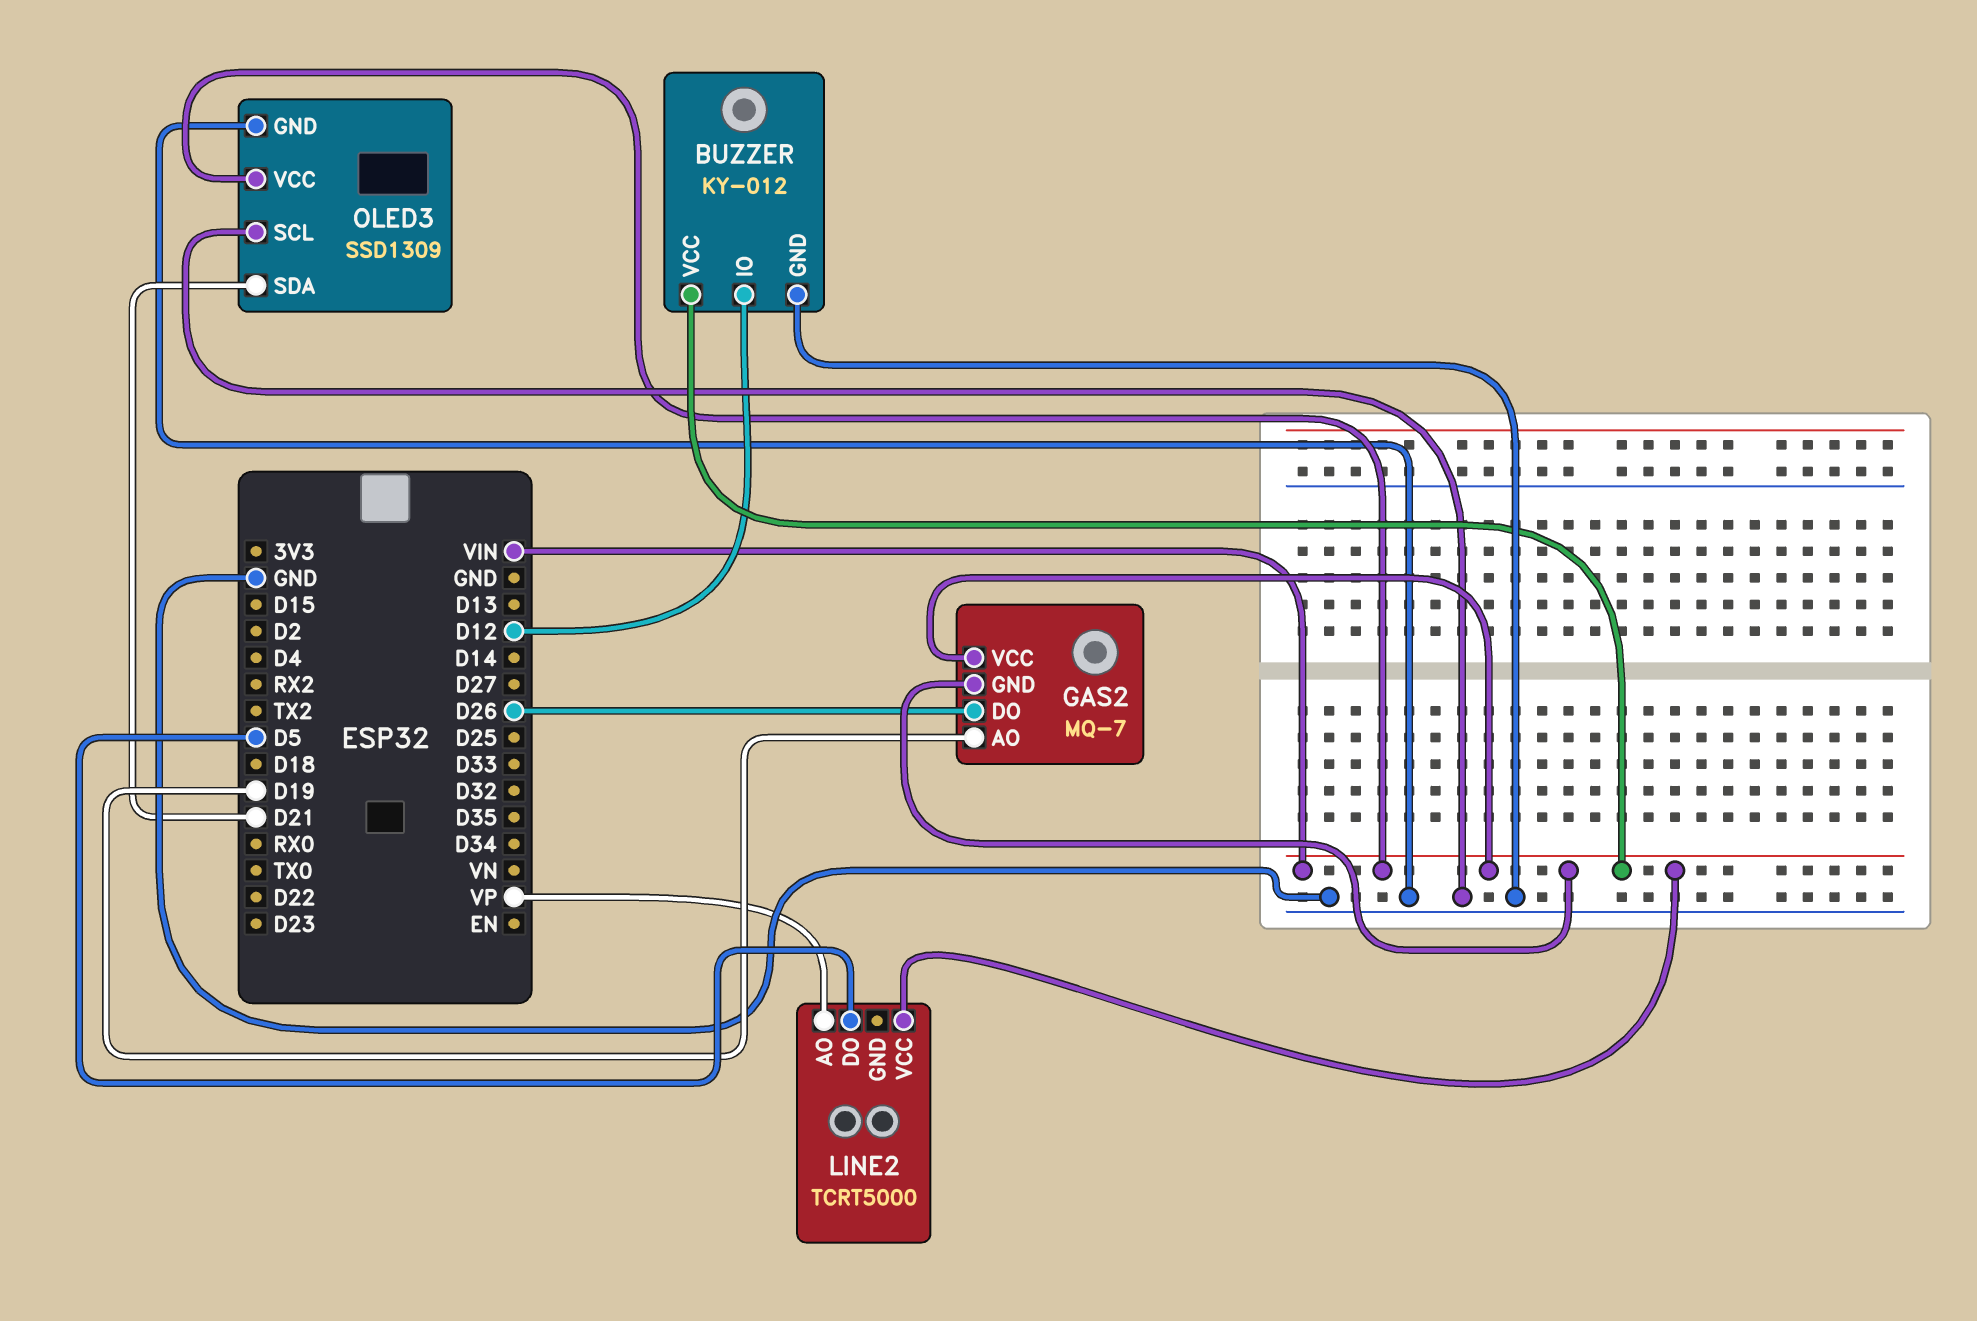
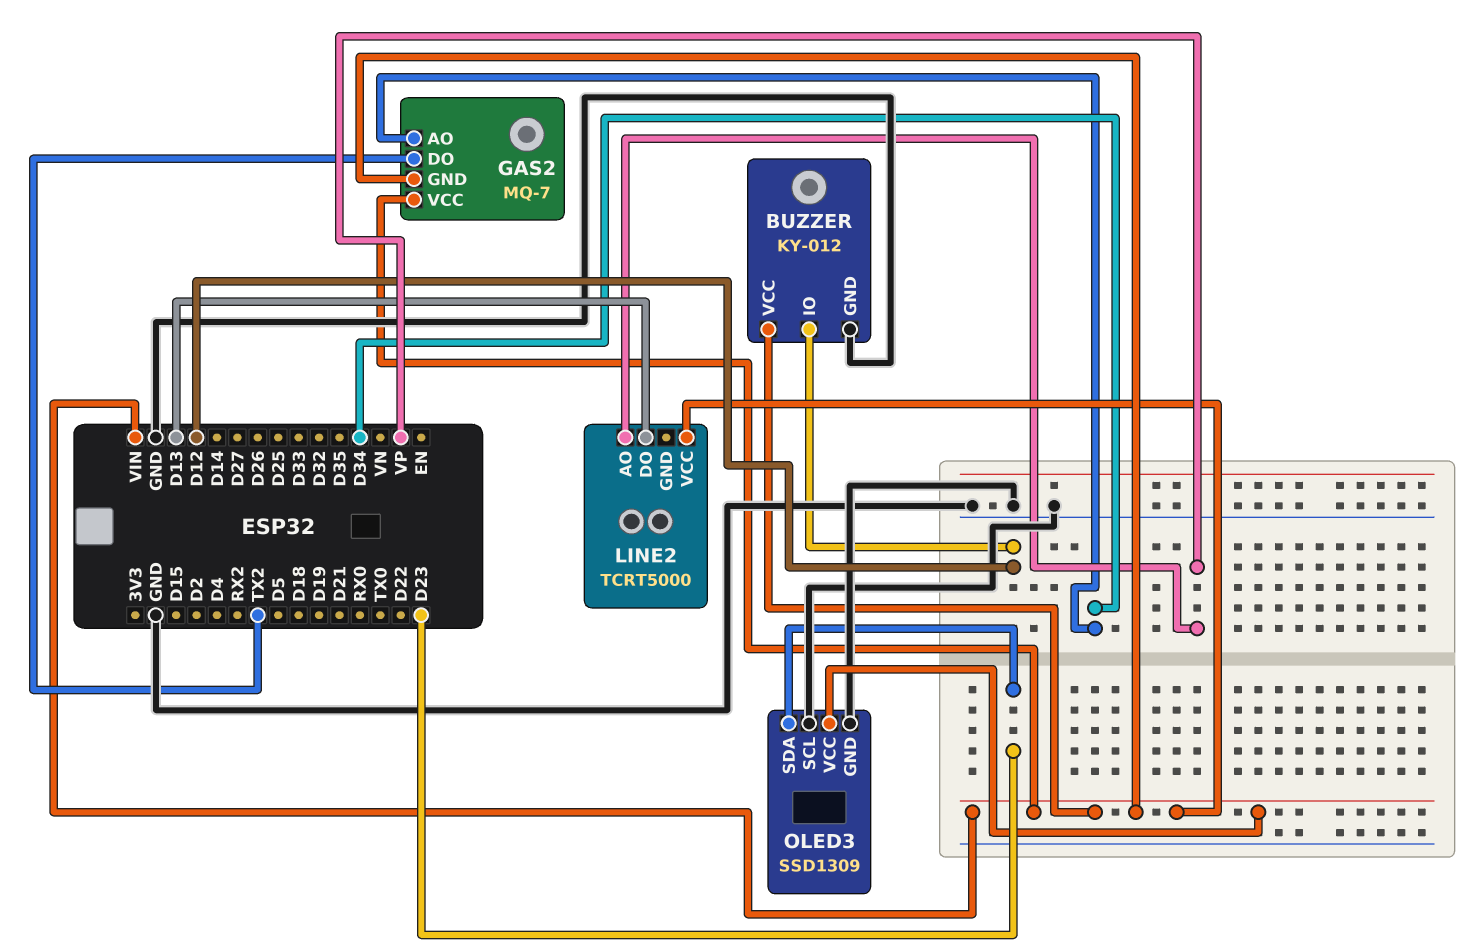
GAS2 pin AO: D19 -> D34
GAS2 pin DO: D26 -> TX2
LINE2 pin DO: D5 -> D13
OLED3 pin SDA: D21 -> D23

